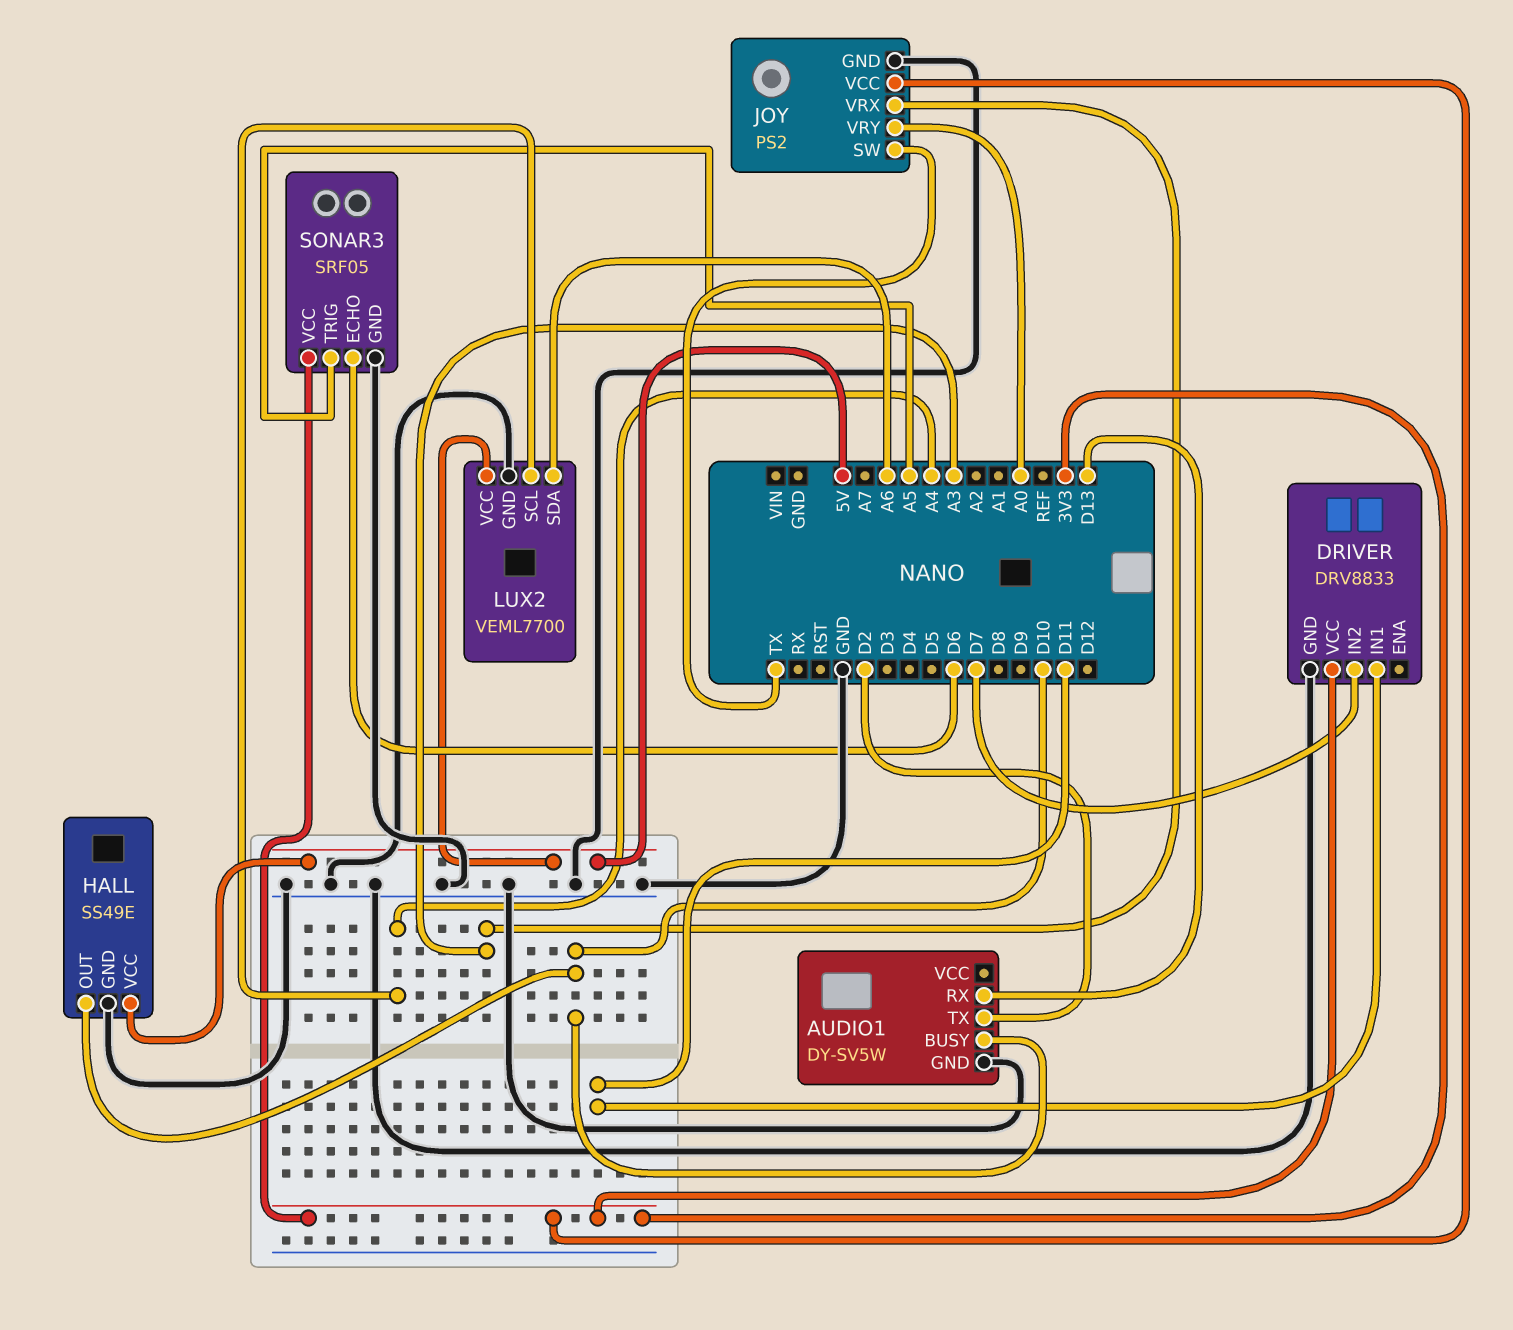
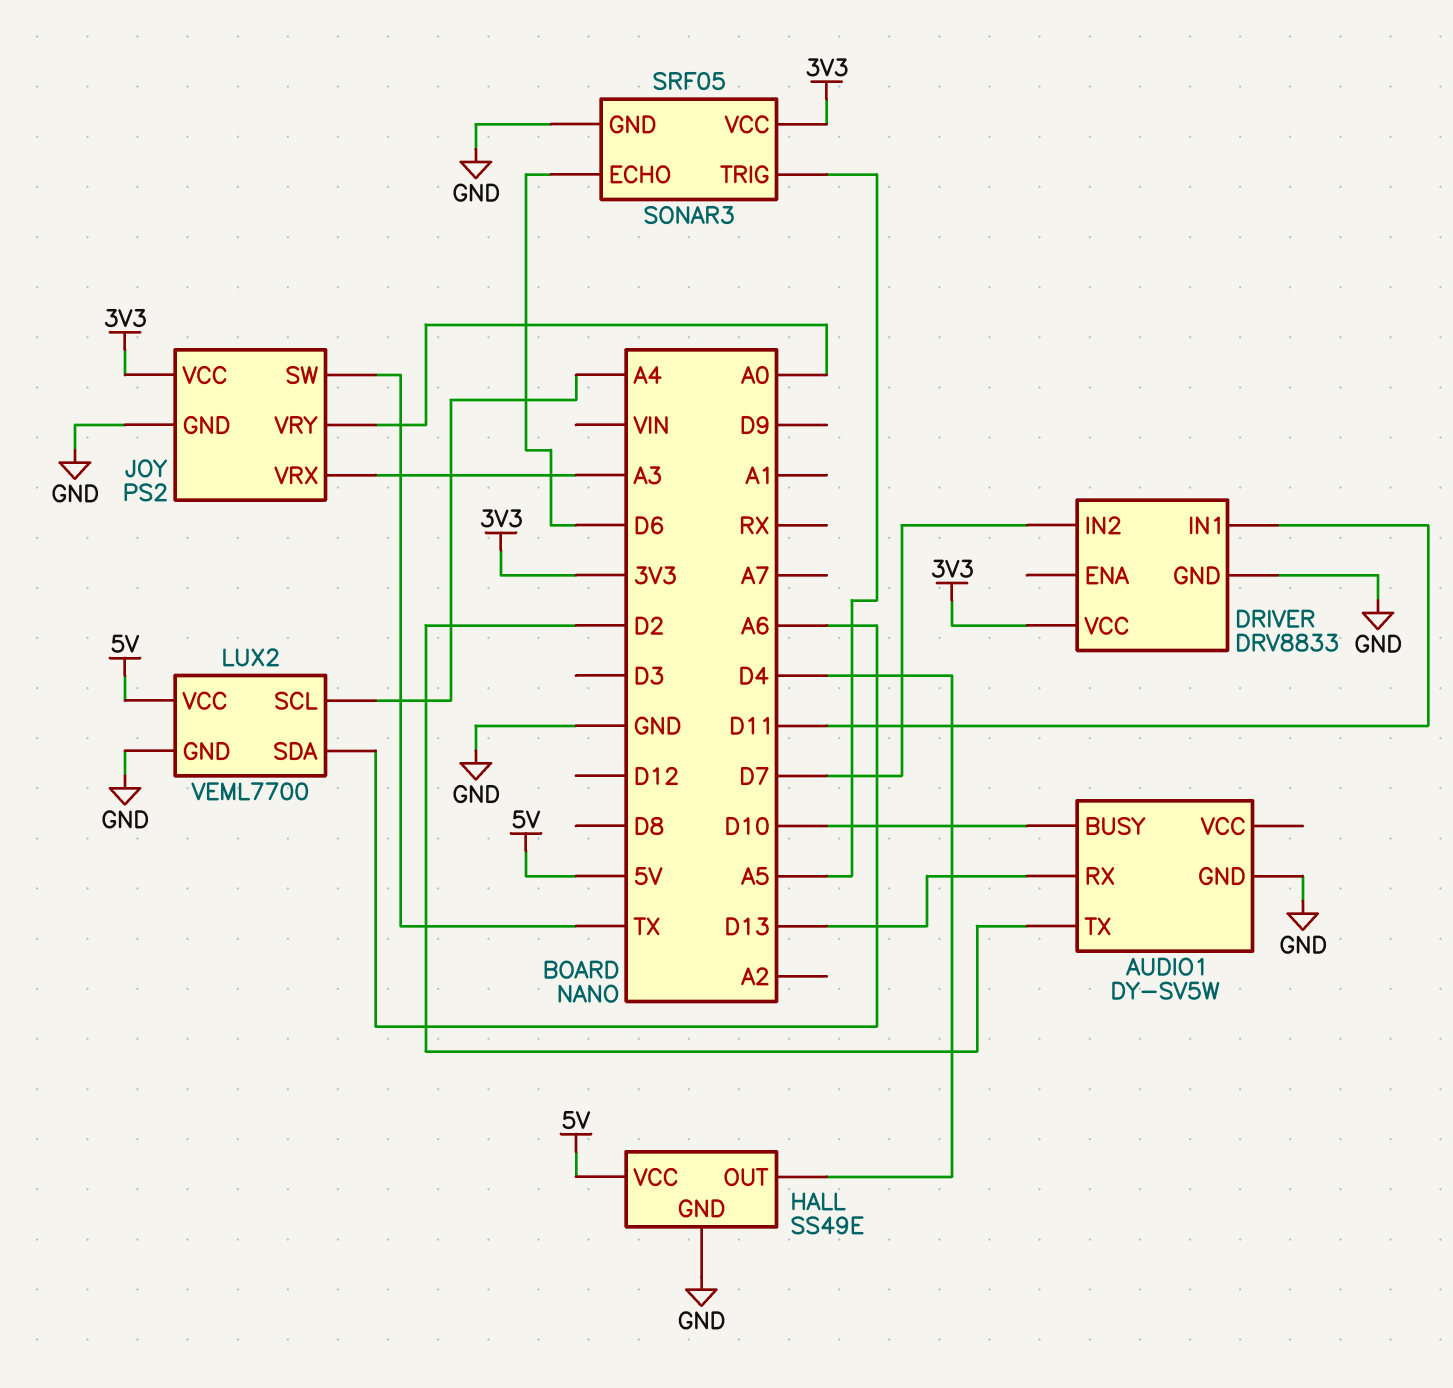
HALL pin OUT: D10 -> D4

